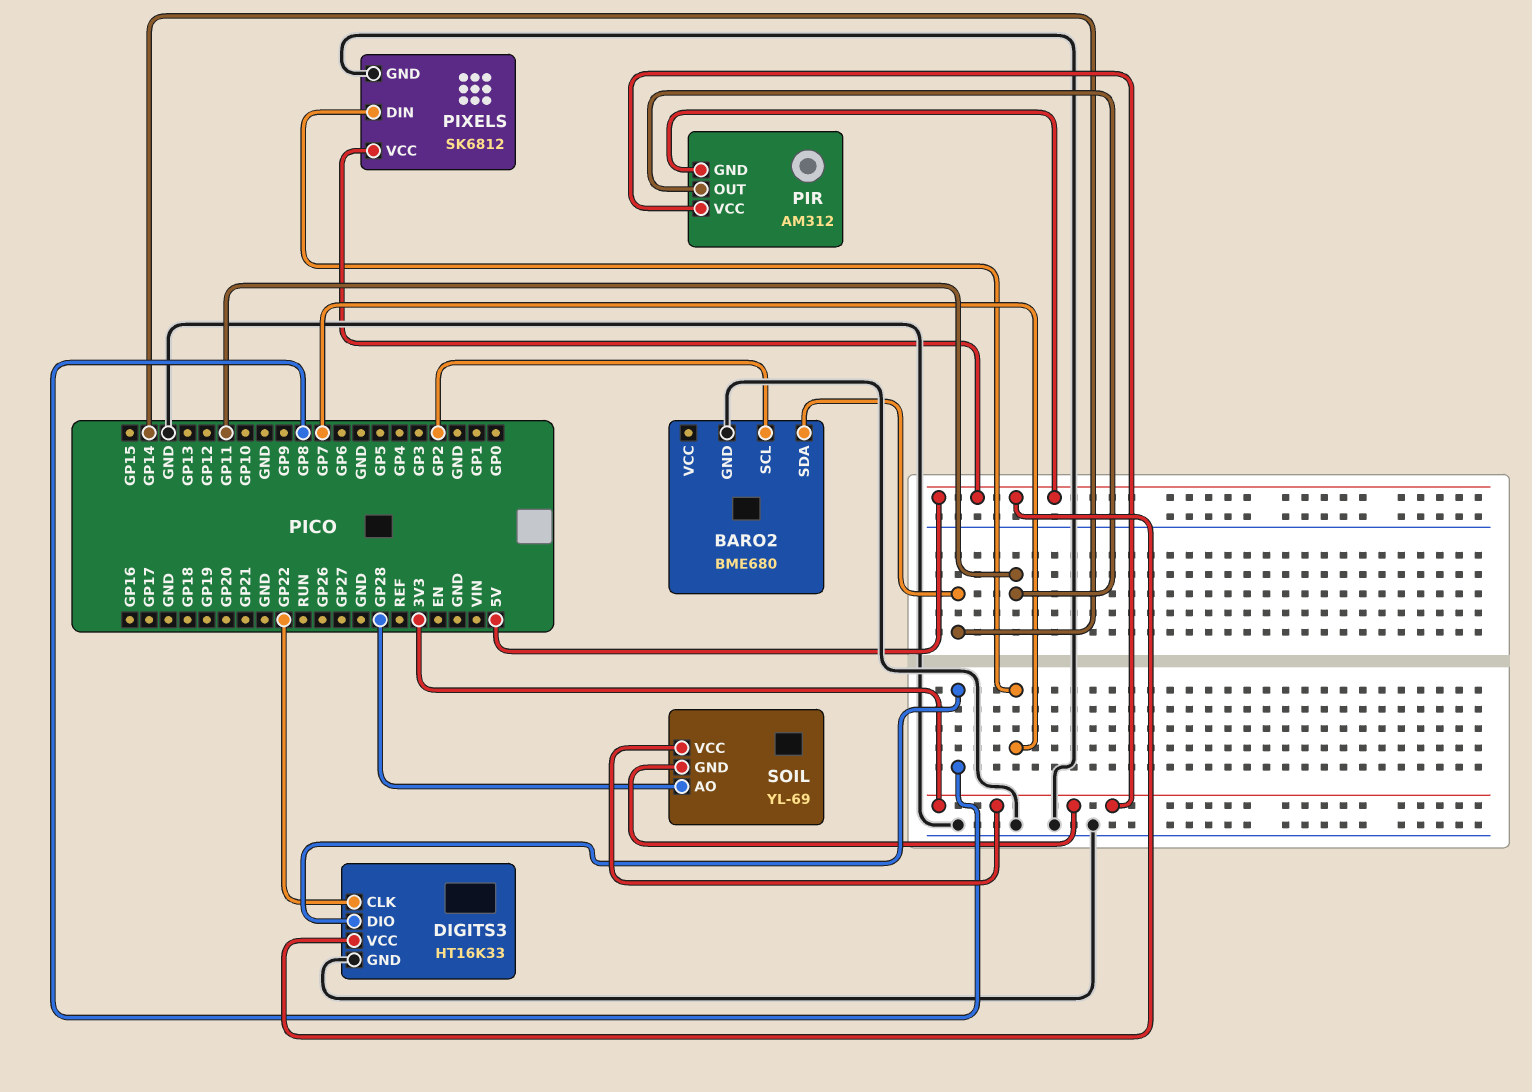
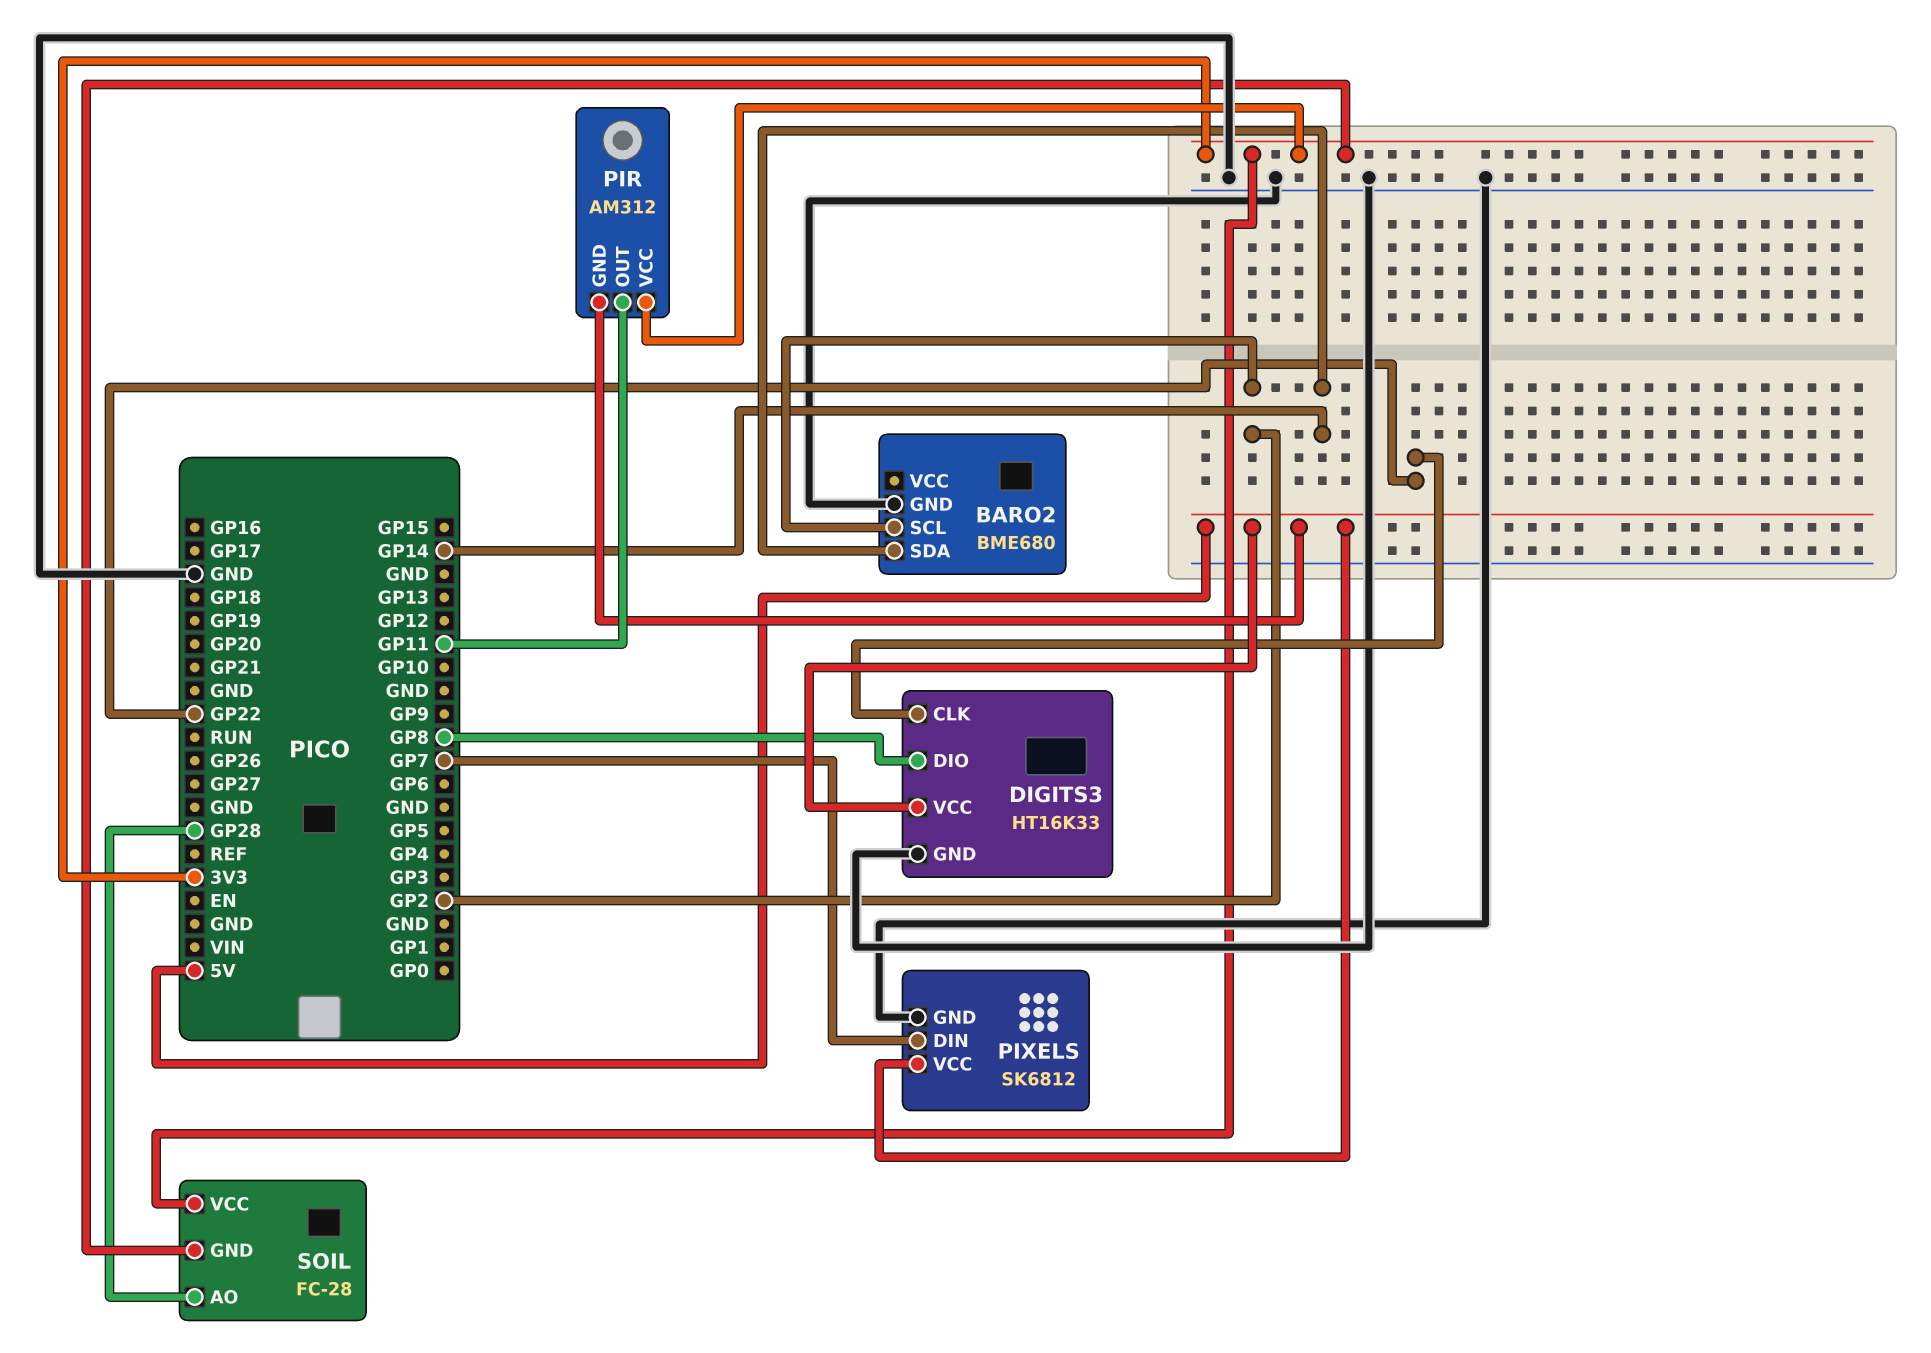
SOIL: YL-69 -> FC-28

